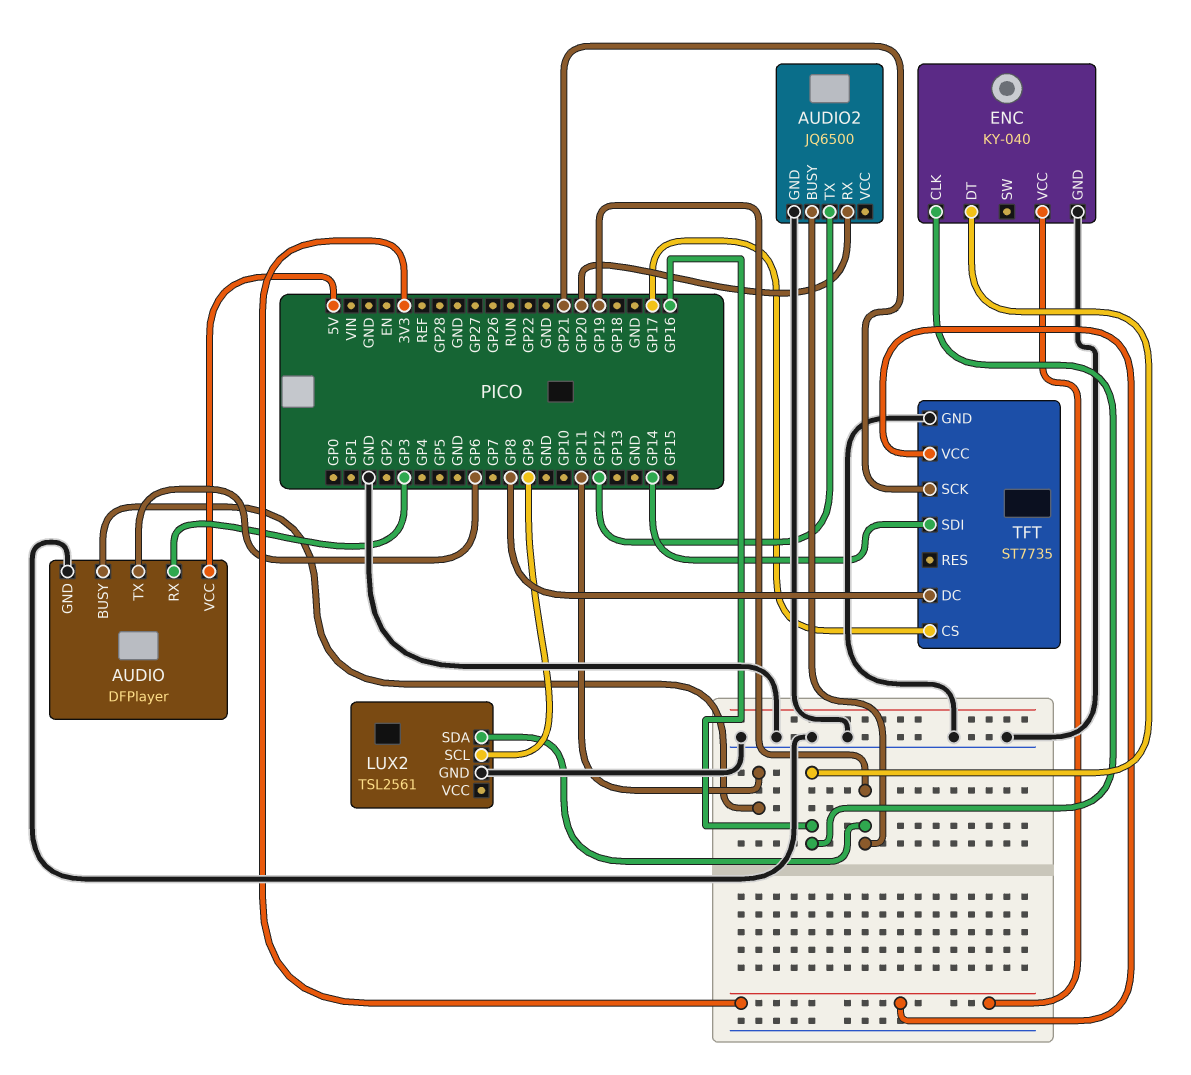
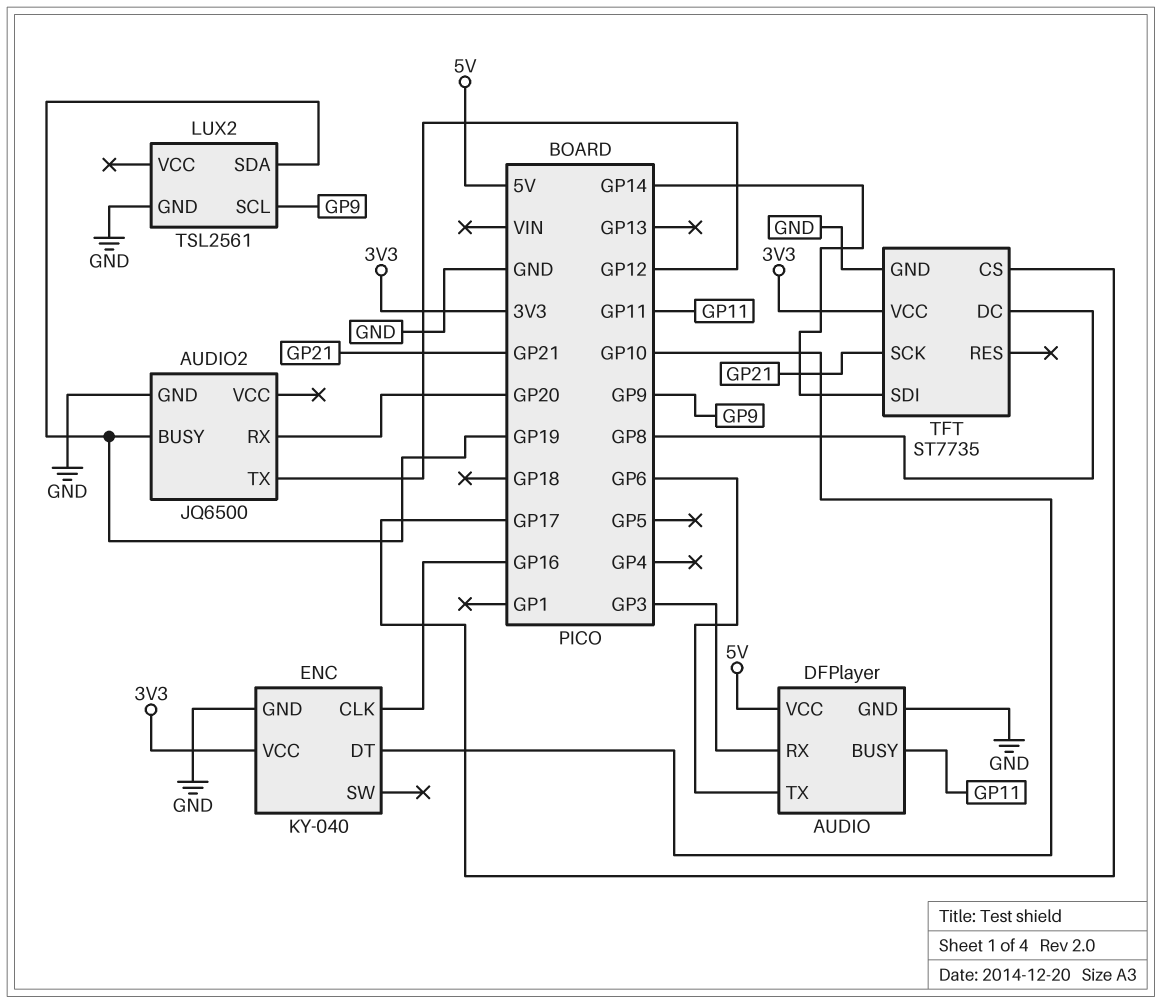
ENC pin DT: GP16 -> GP10

